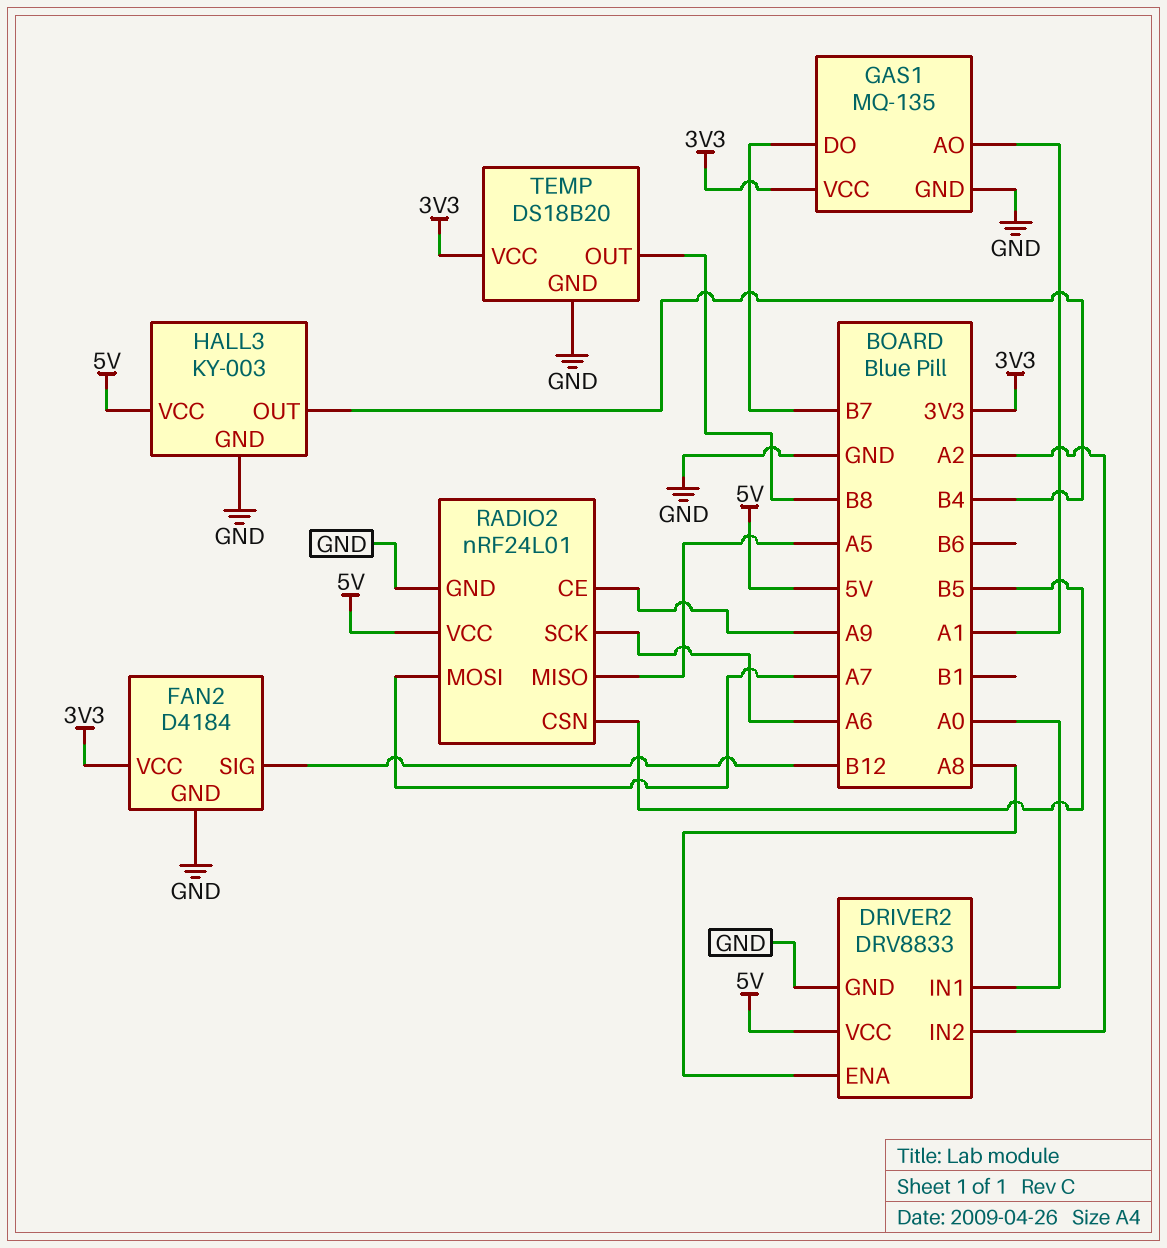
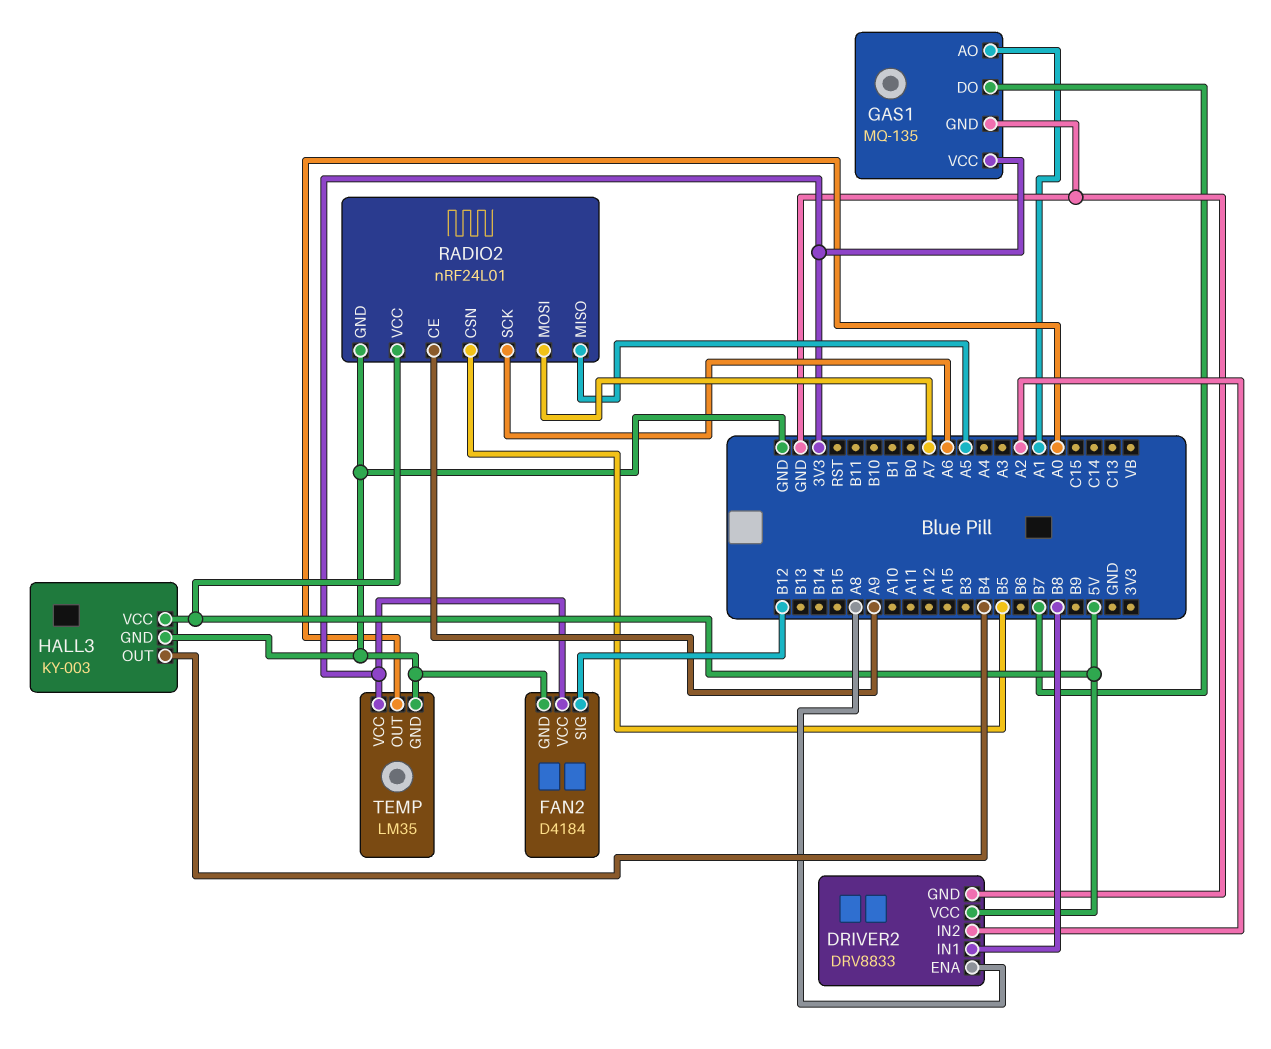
DRIVER2 pin IN1: A0 -> B8
TEMP: DS18B20 -> LM35
TEMP pin OUT: B8 -> A0

